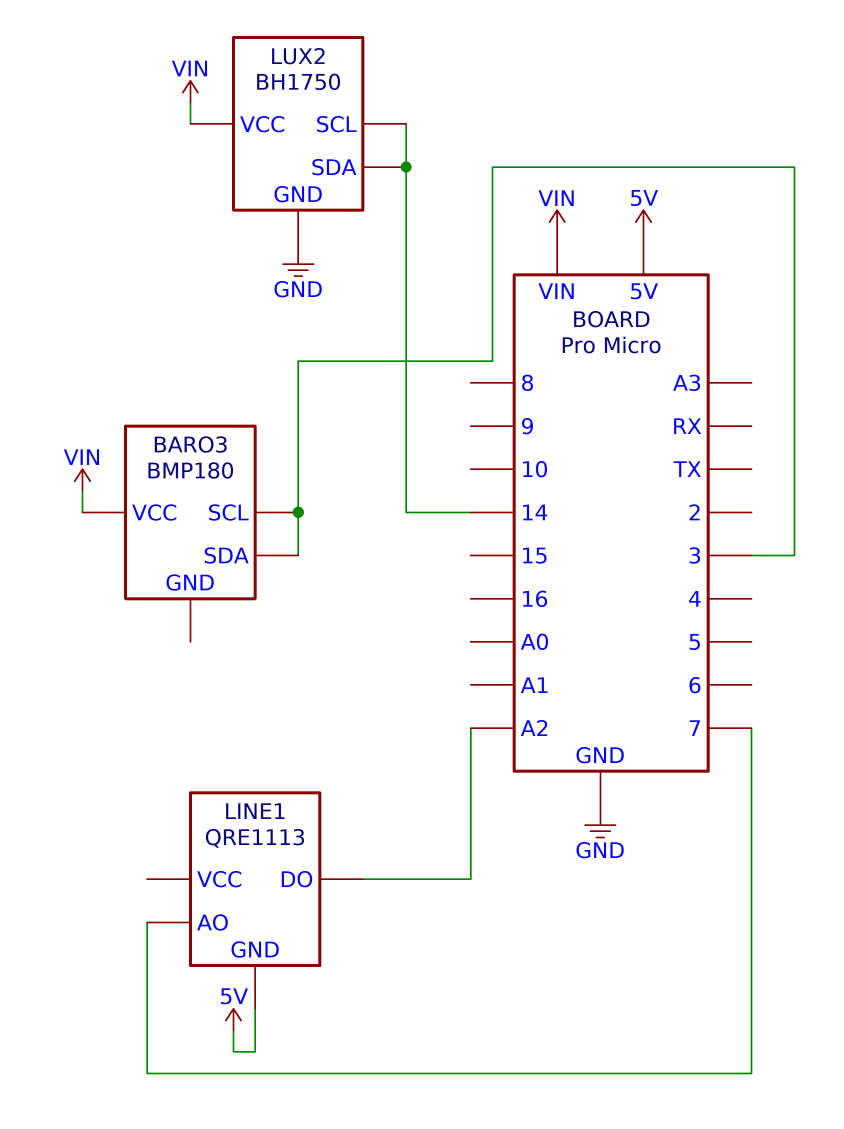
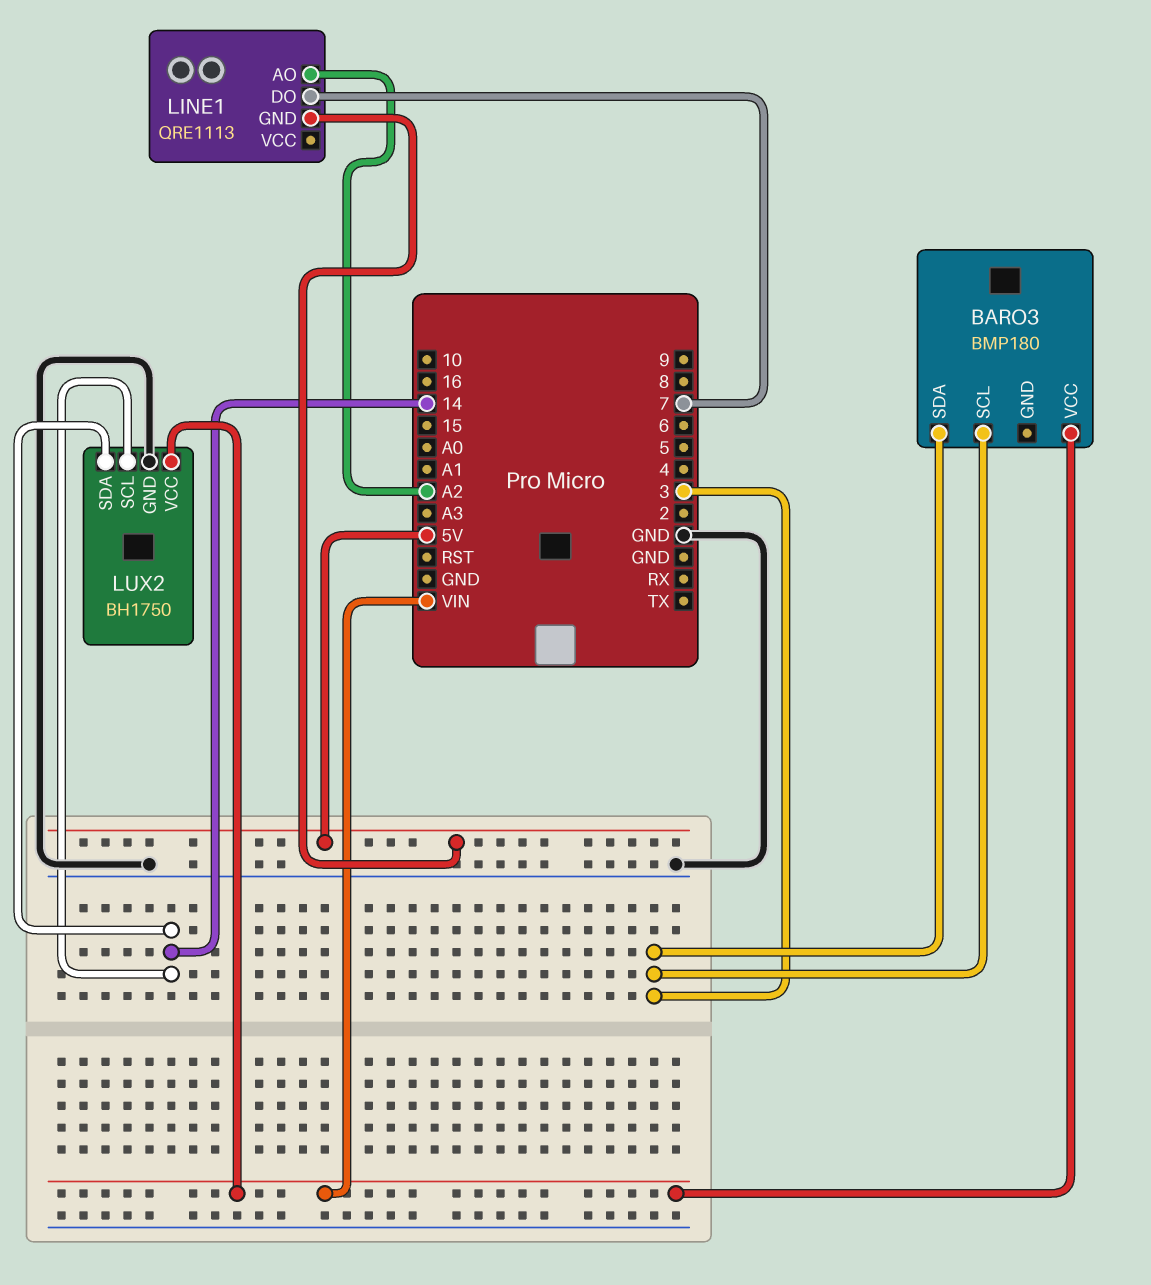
LINE1 pin AO: 7 -> A2
LINE1 pin DO: A2 -> 7

